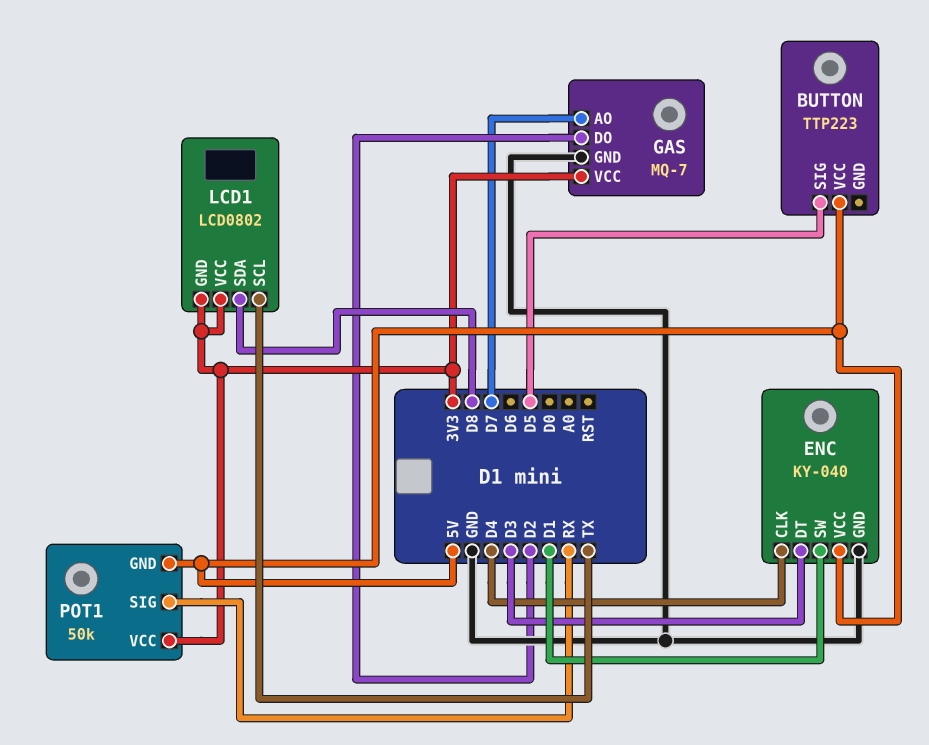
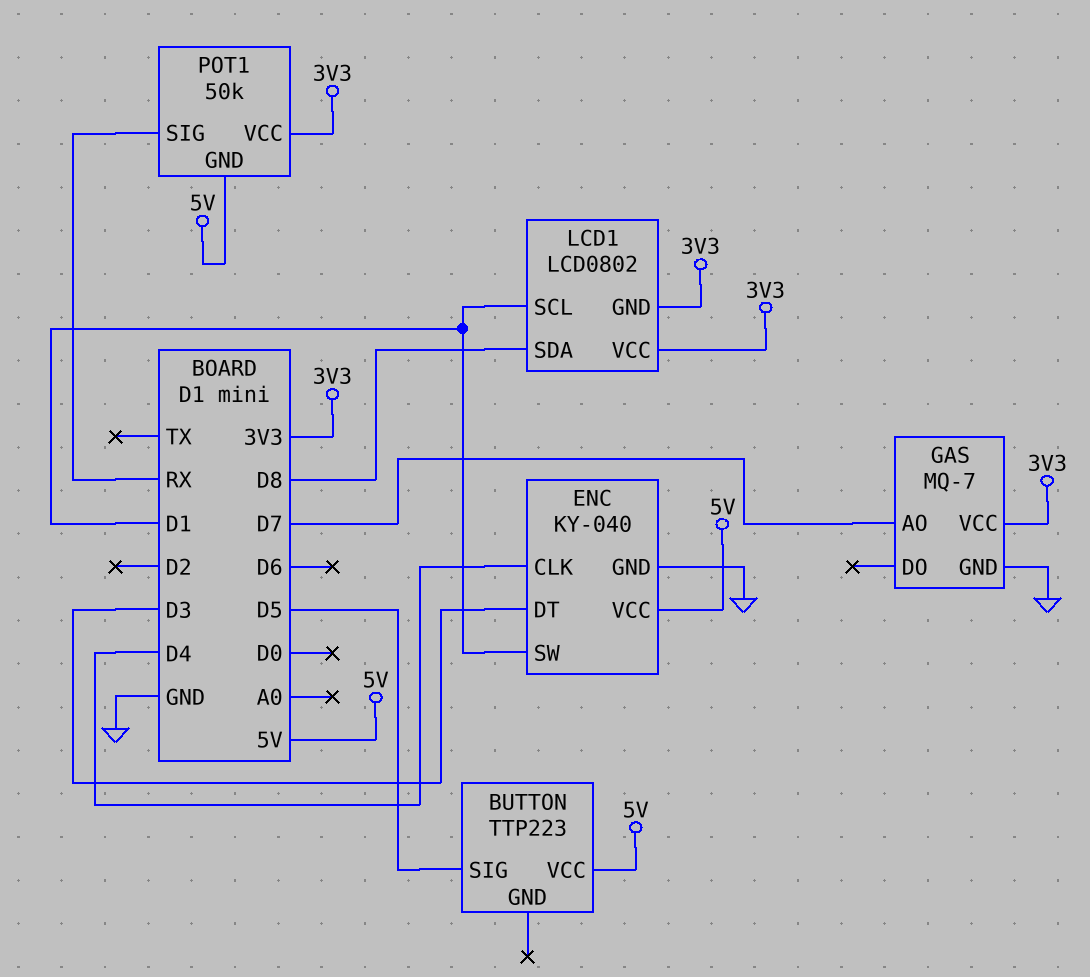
GAS pin DO: D2 -> none
LCD1 pin SCL: TX -> D1

